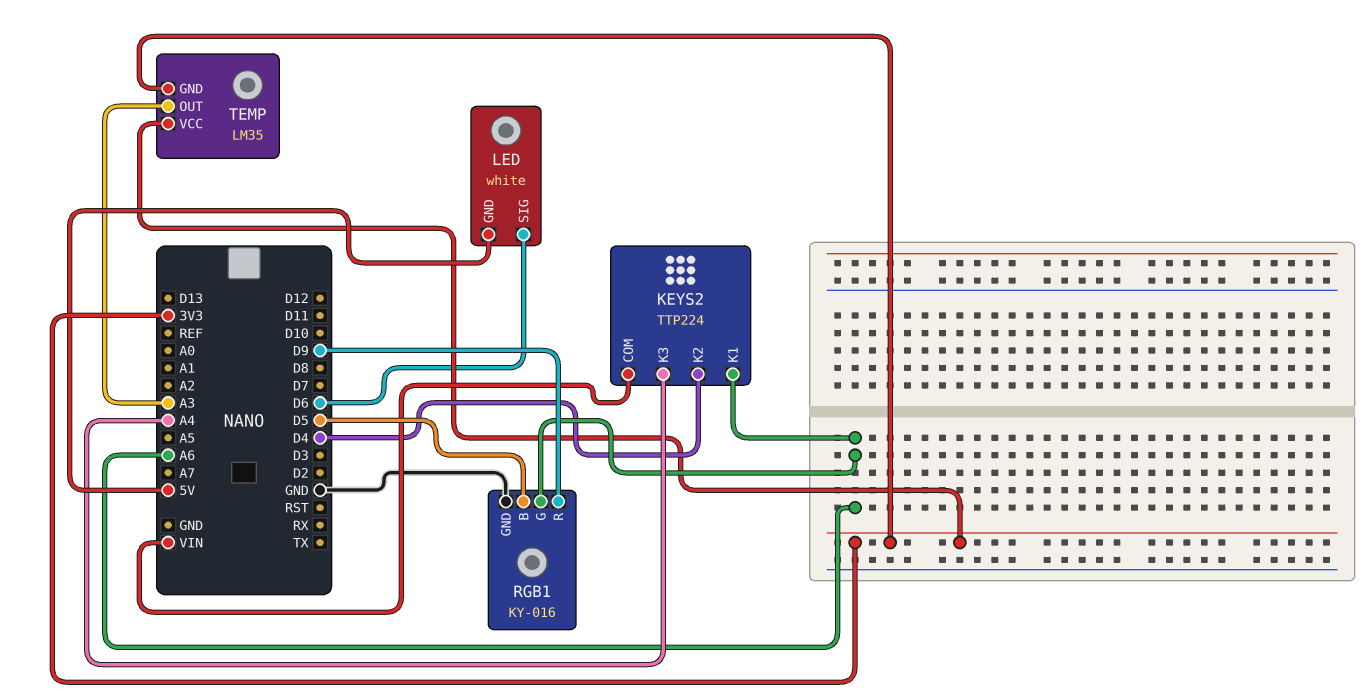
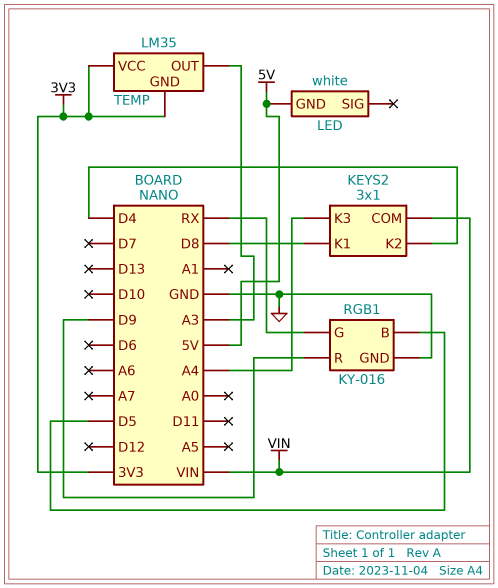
KEYS2: TTP224 -> 3x1
KEYS2 pin K1: A6 -> D8
LED pin SIG: D6 -> none
RGB1 pin G: A6 -> RX

